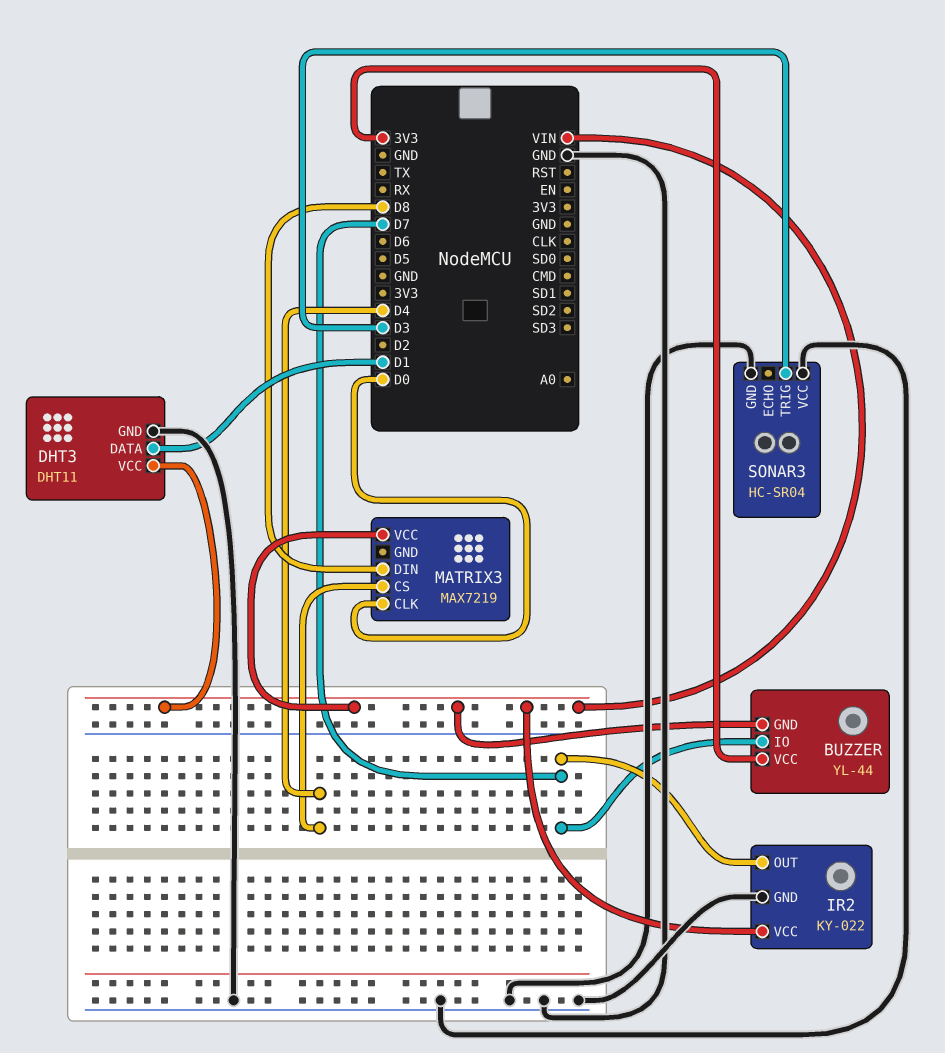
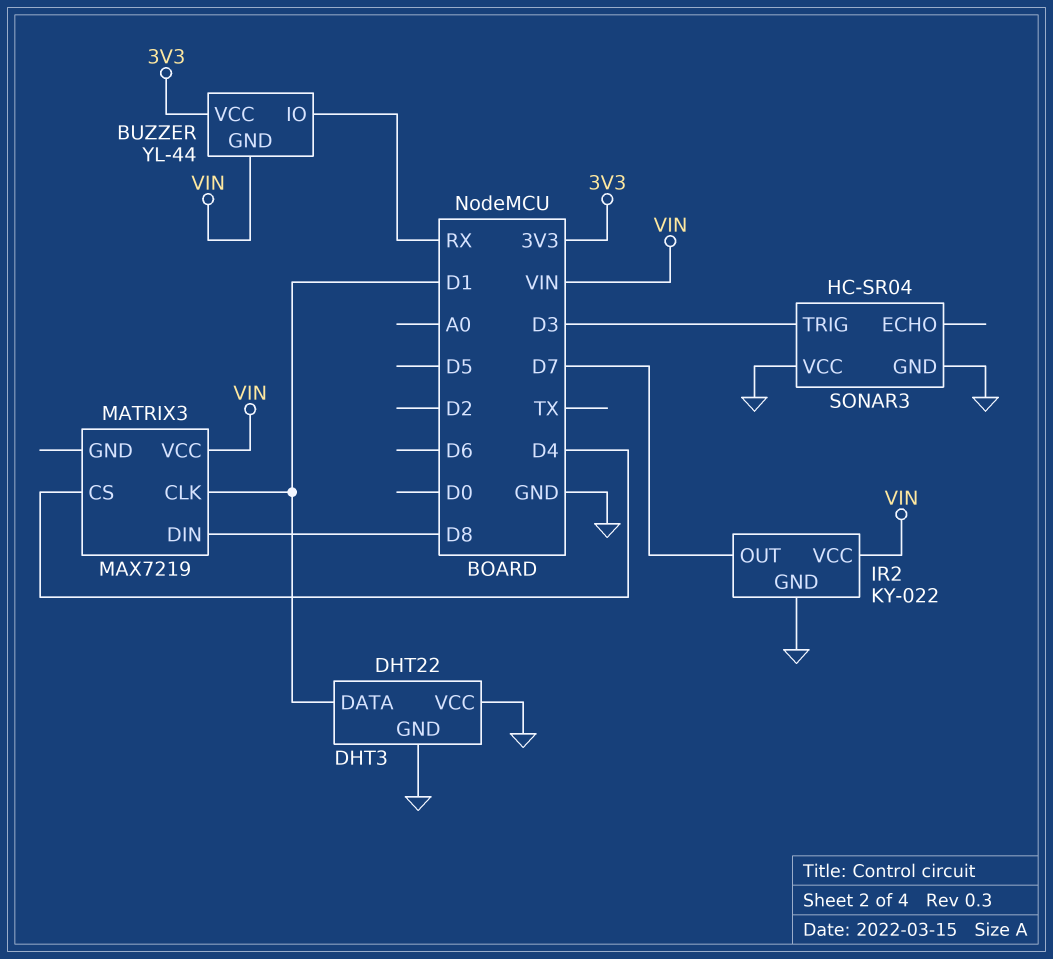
BUZZER pin IO: D7 -> RX
DHT3: DHT11 -> DHT22
DHT3 pin VCC: VIN -> GND
MATRIX3 pin CLK: D0 -> D1

